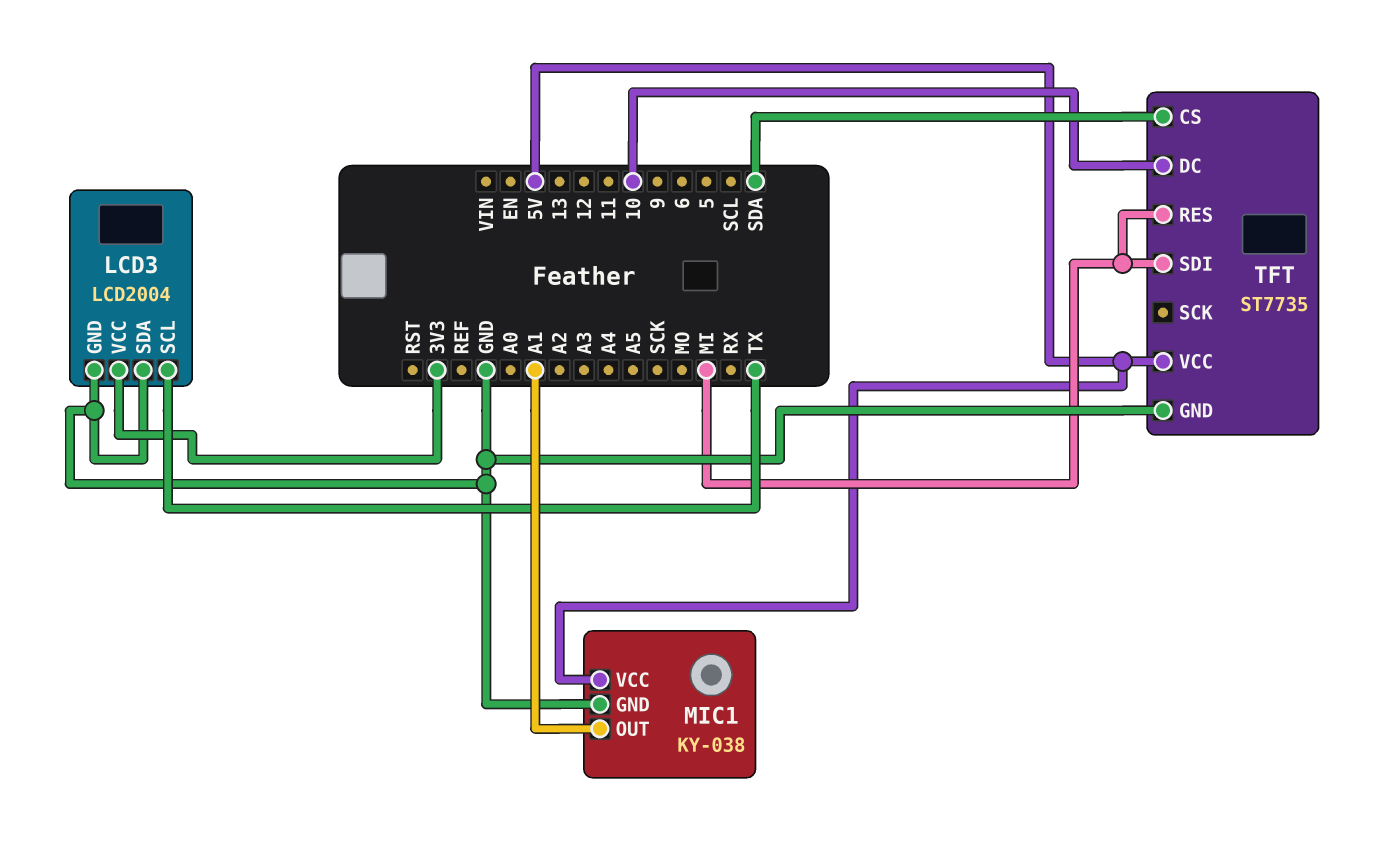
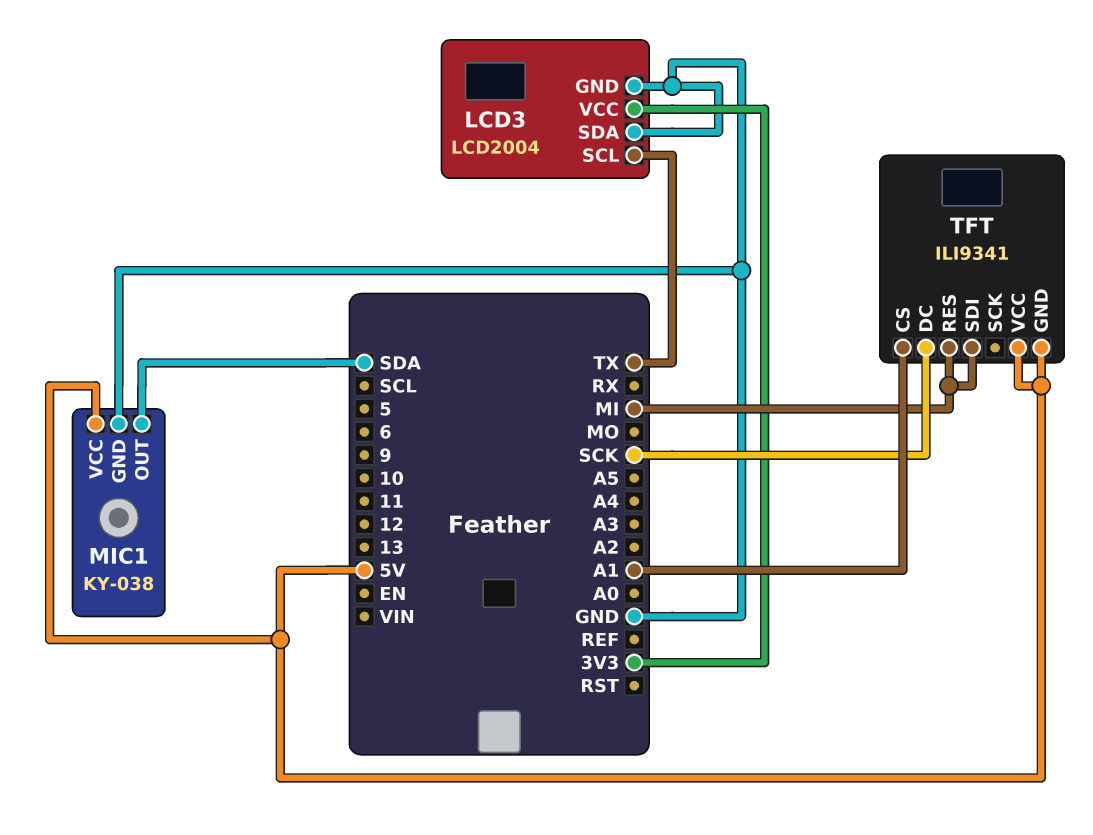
MIC1 pin OUT: A1 -> SDA
TFT: ST7735 -> ILI9341
TFT pin CS: SDA -> A1
TFT pin DC: 10 -> SCK
TFT pin GND: GND -> 5V

